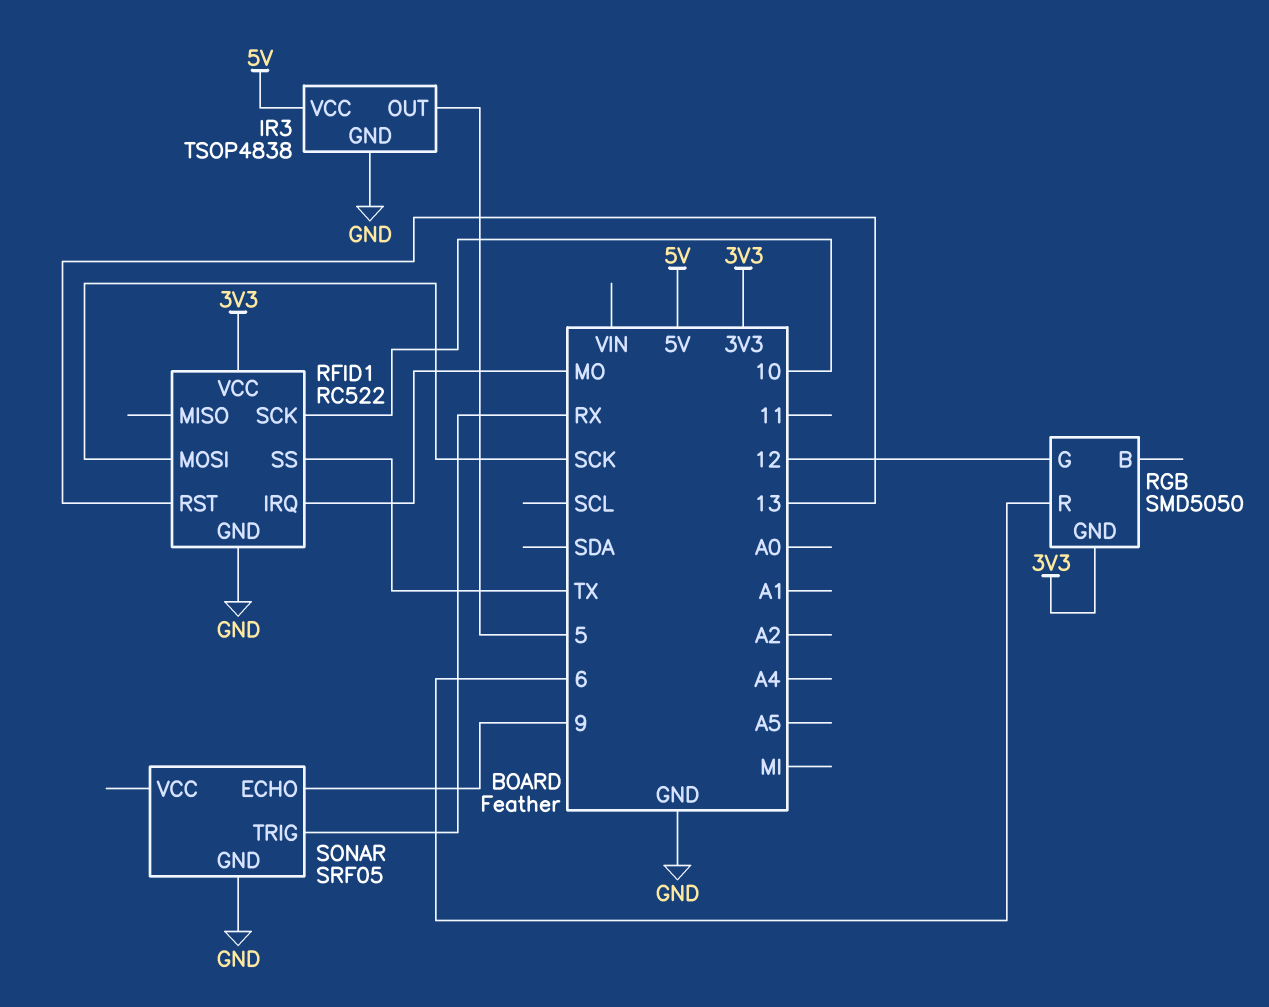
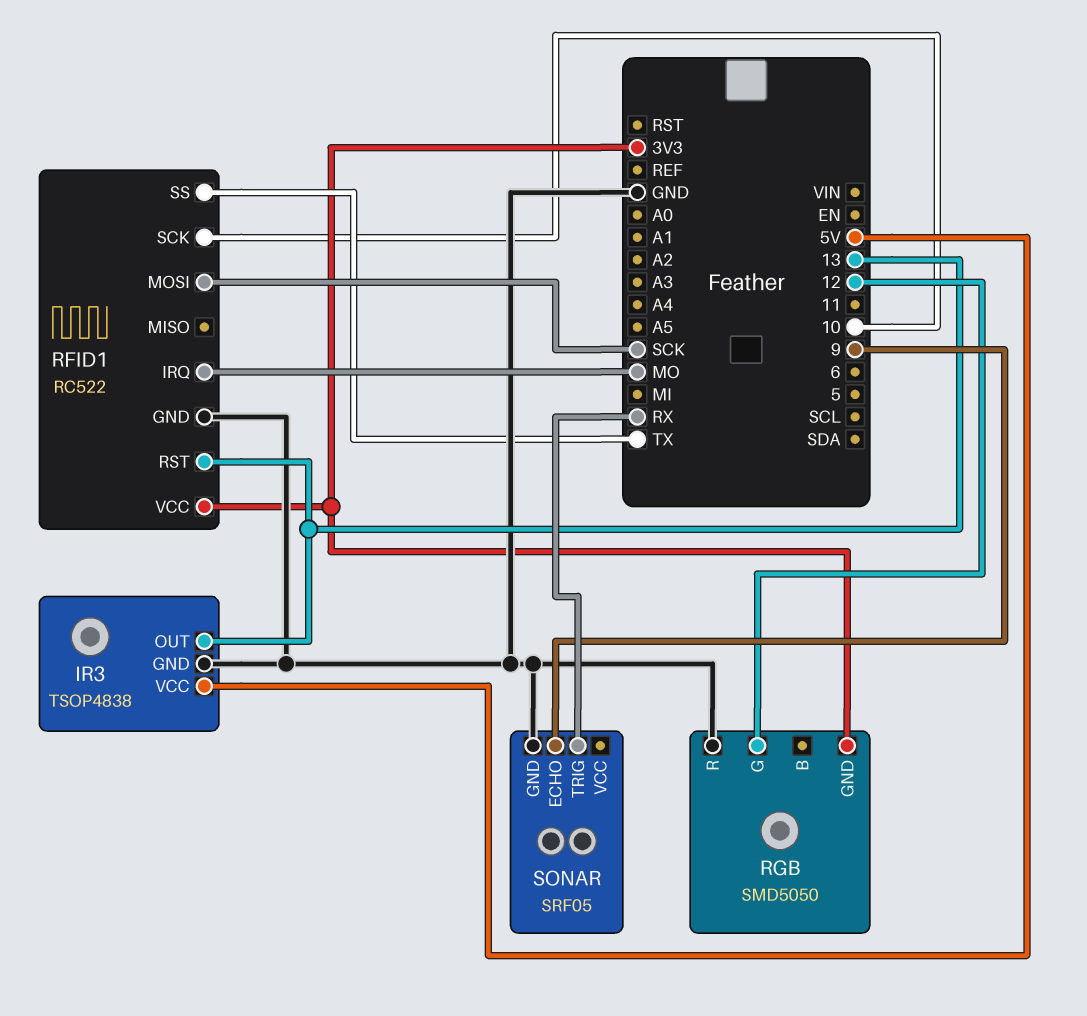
IR3 pin OUT: 5 -> 13
RGB pin R: 6 -> GND

